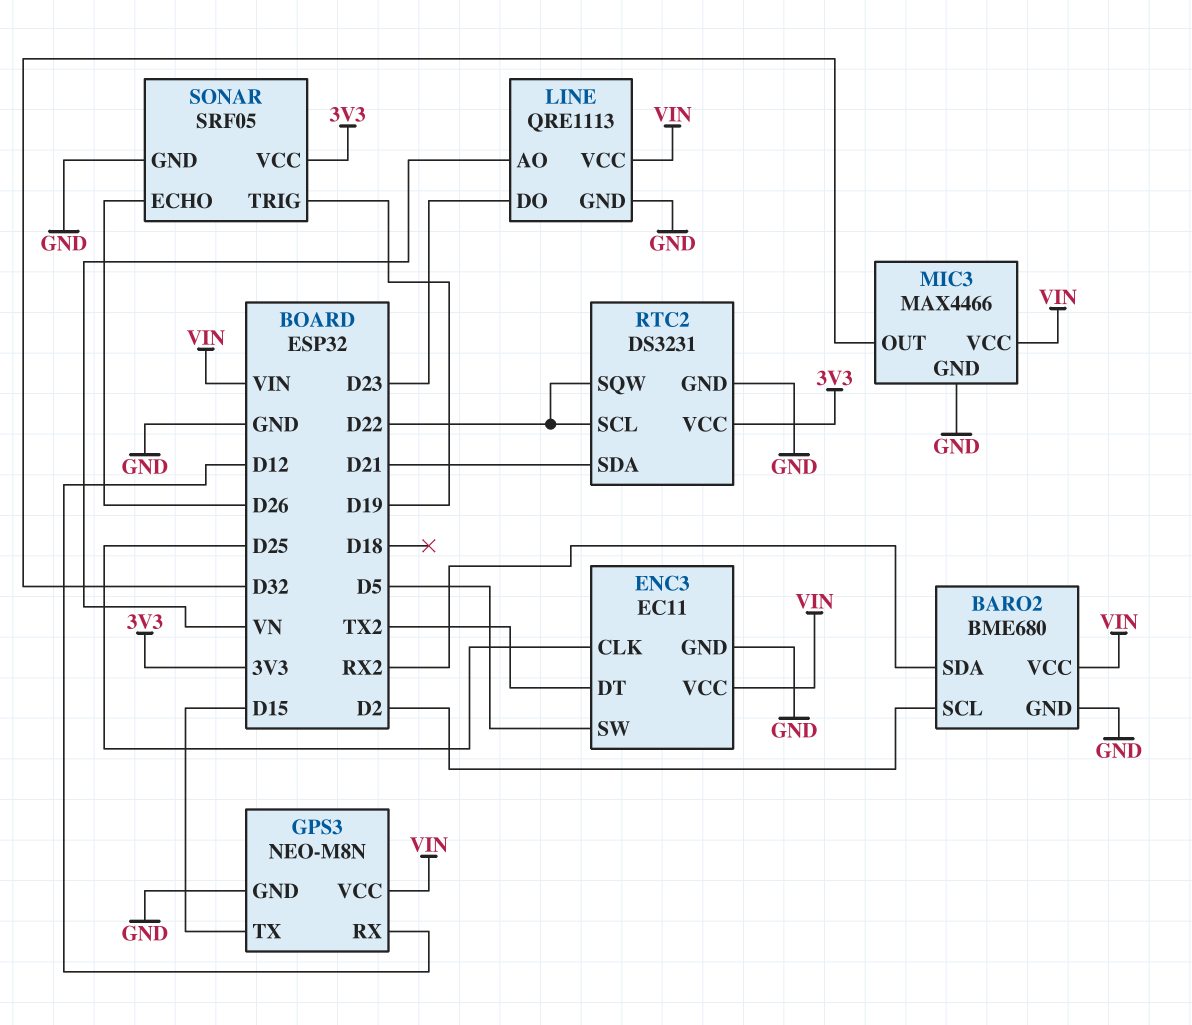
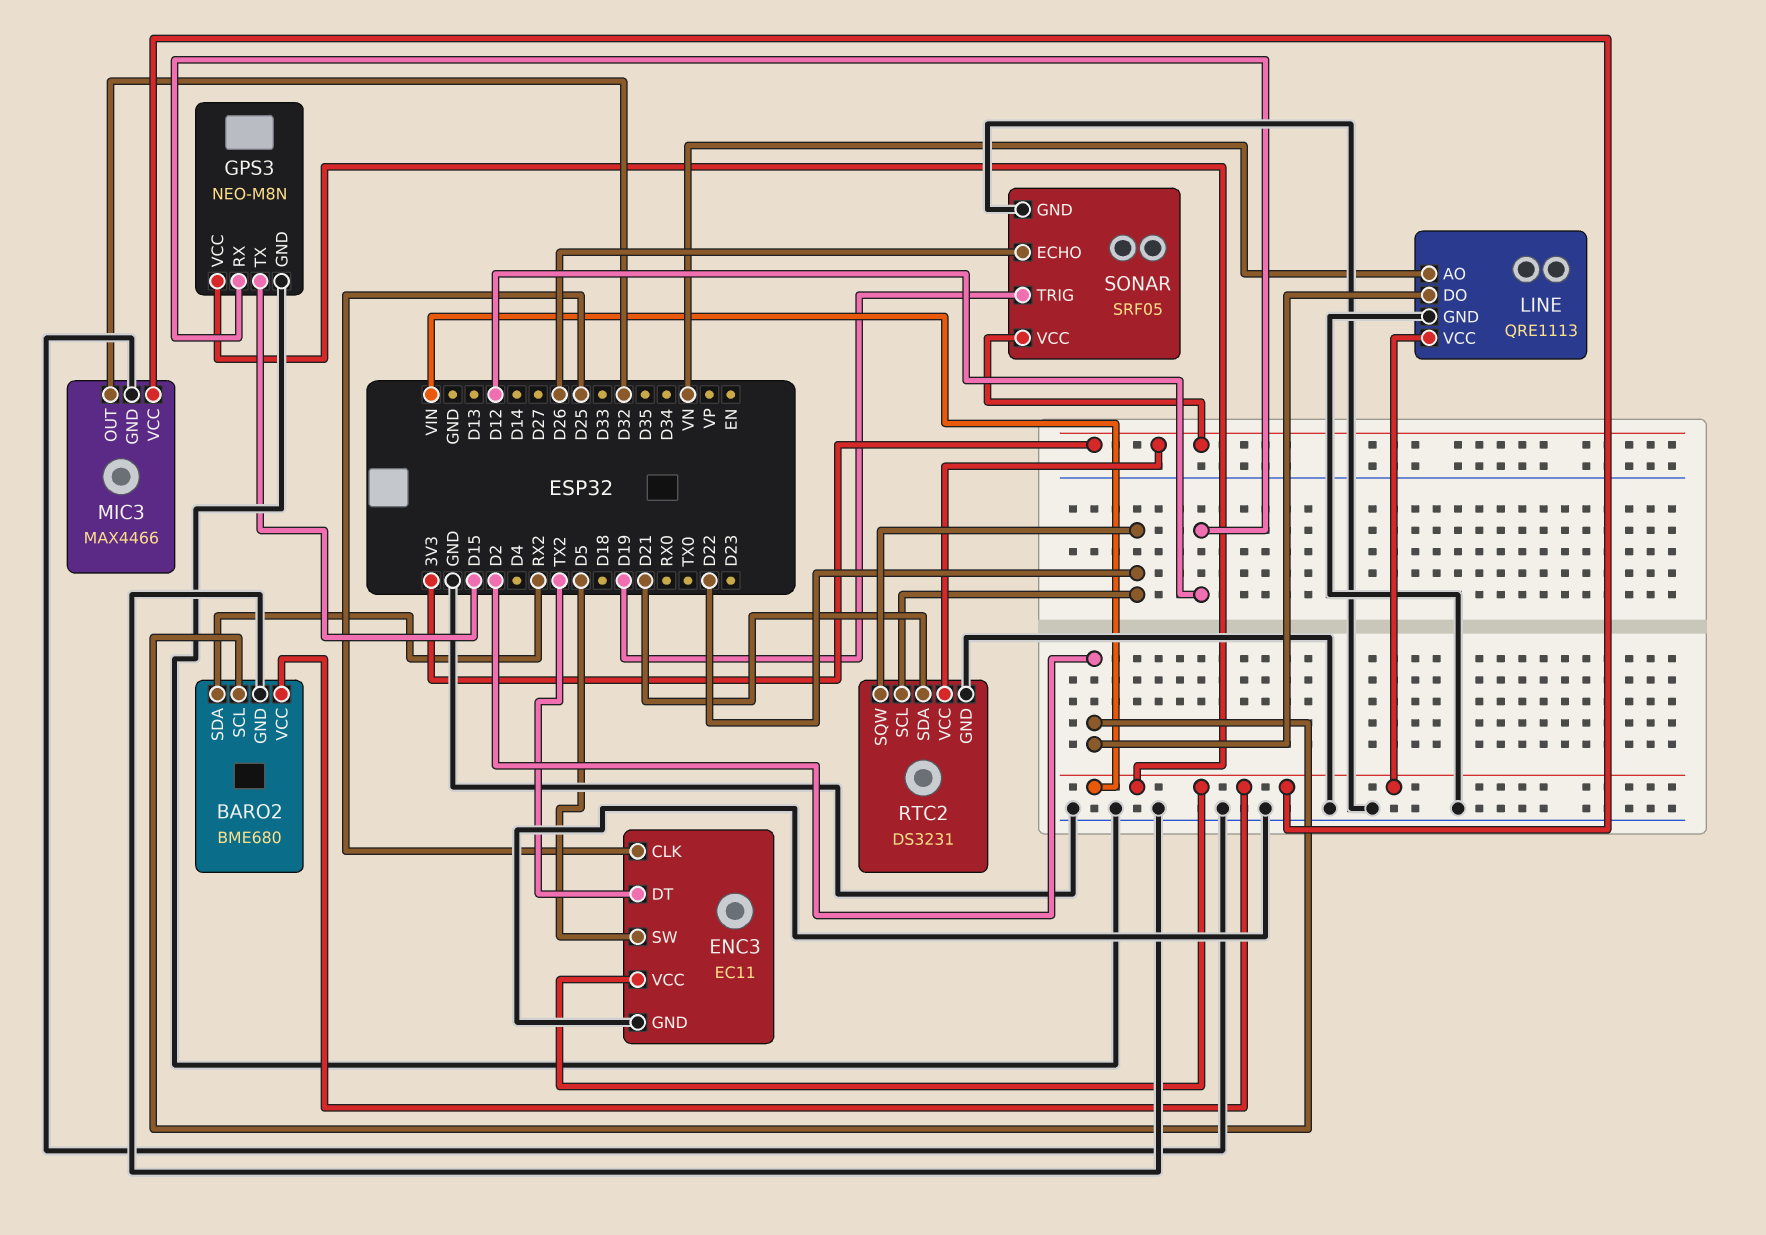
LINE pin DO: D23 -> D2

